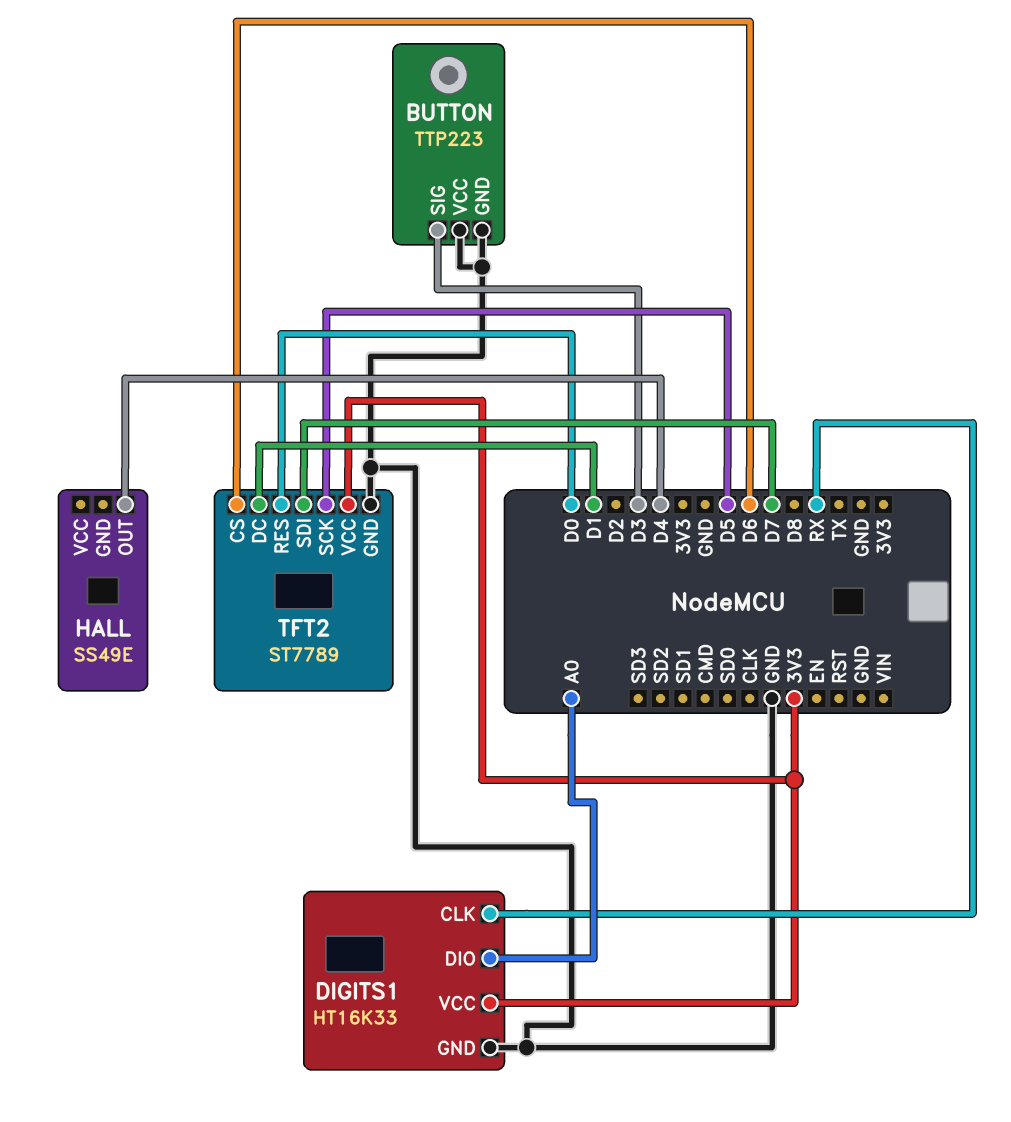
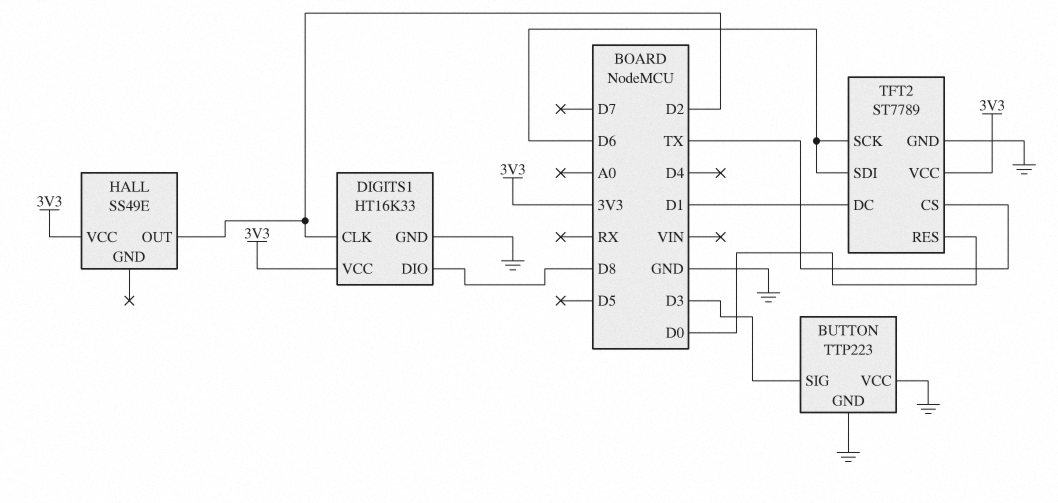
DIGITS1 pin CLK: RX -> D2
DIGITS1 pin DIO: A0 -> D8
HALL pin OUT: D4 -> D2
HALL pin VCC: none -> 3V3
TFT2 pin CS: D6 -> TX
TFT2 pin SCK: D5 -> D6
TFT2 pin SDI: D7 -> D6

